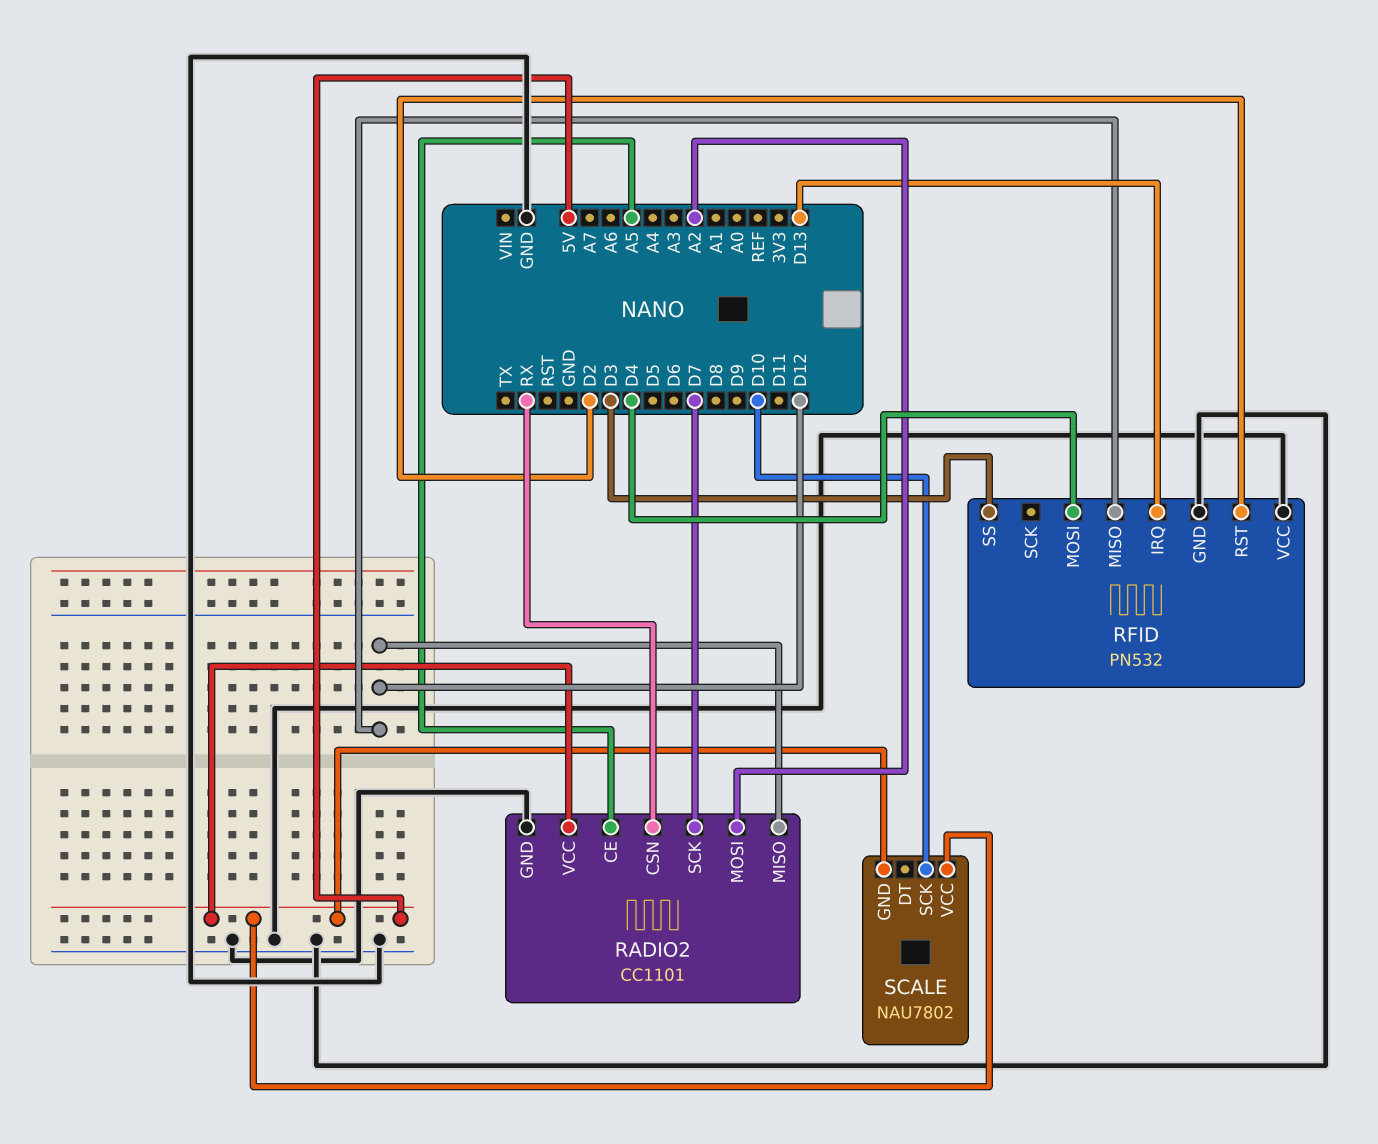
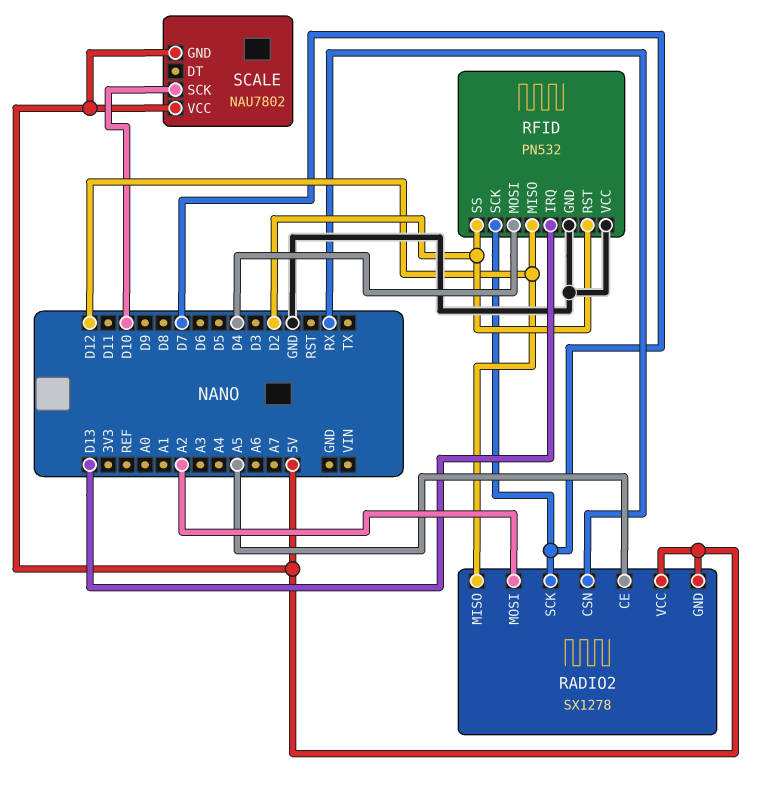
RADIO2: CC1101 -> SX1278
RADIO2 pin GND: GND -> 5V
RFID pin SCK: none -> D7
RFID pin SS: D3 -> D2

